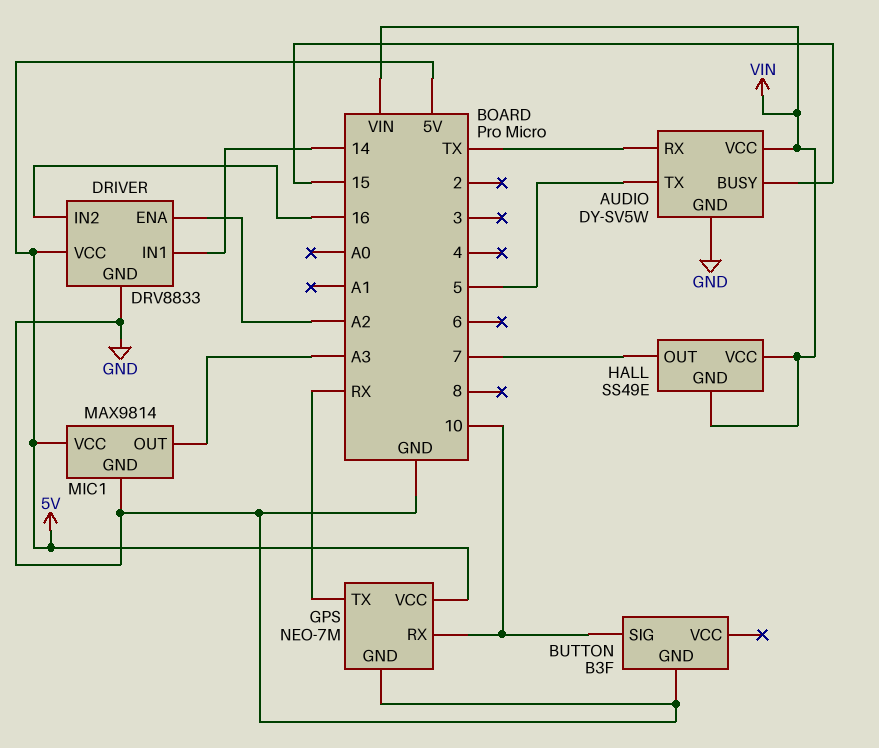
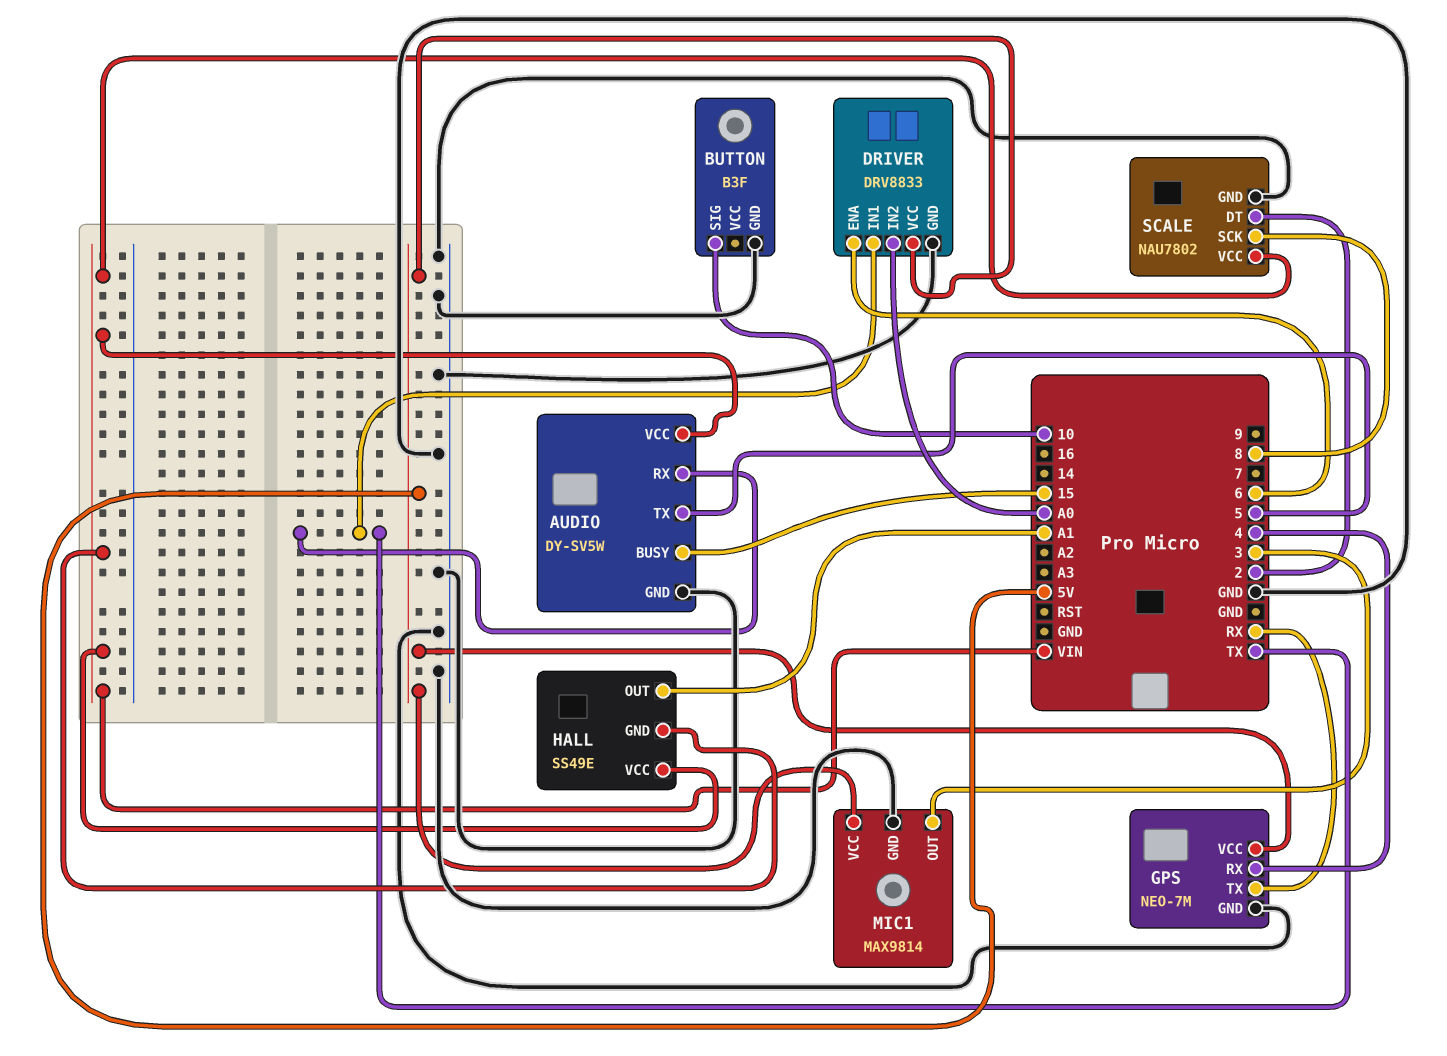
DRIVER pin ENA: A2 -> 6
DRIVER pin IN1: 14 -> TX
DRIVER pin IN2: 16 -> A0
GPS pin RX: 10 -> 4
HALL pin OUT: 7 -> A1
MIC1 pin OUT: A3 -> 3
SCALE: none -> NAU7802
SCALE pin DT: none -> 2
SCALE pin GND: none -> GND
SCALE pin SCK: none -> 8
SCALE pin VCC: none -> VIN

